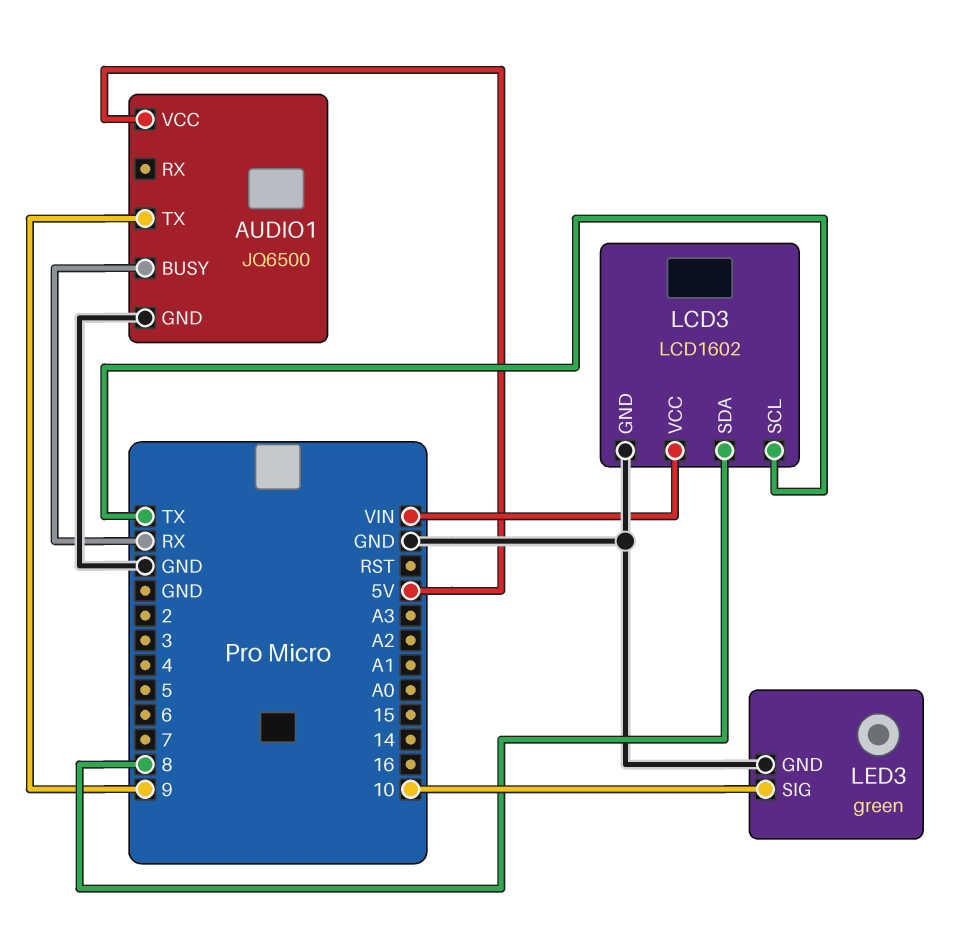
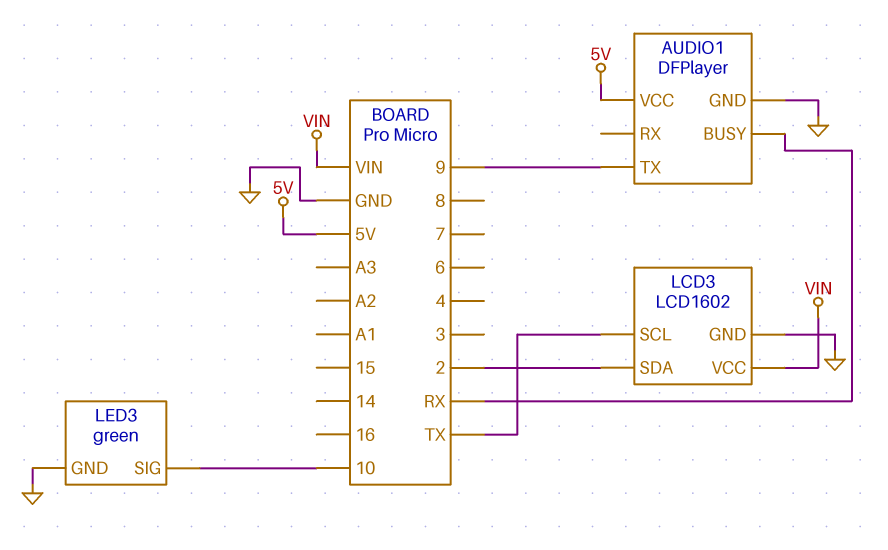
AUDIO1: JQ6500 -> DFPlayer
LCD3 pin SDA: 8 -> 2

